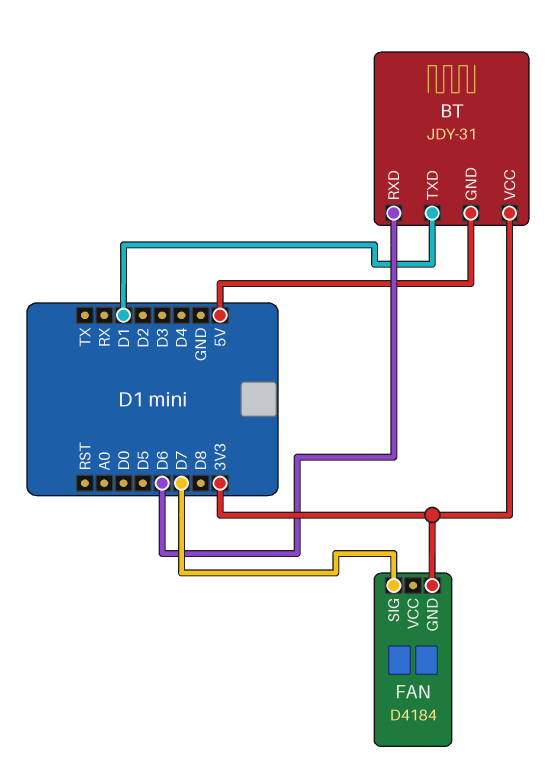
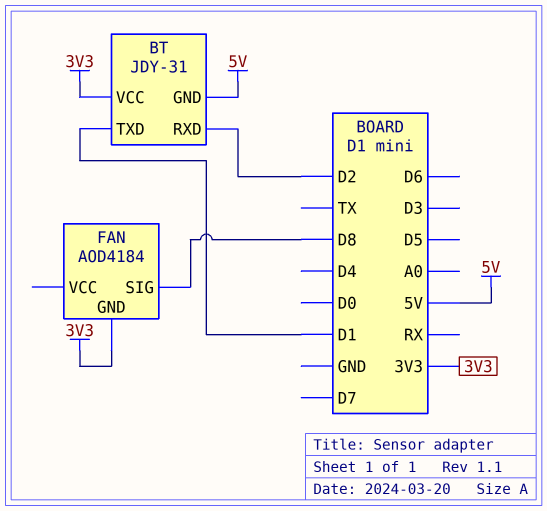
BT pin RXD: D6 -> D2
FAN: D4184 -> AOD4184
FAN pin SIG: D7 -> D8

